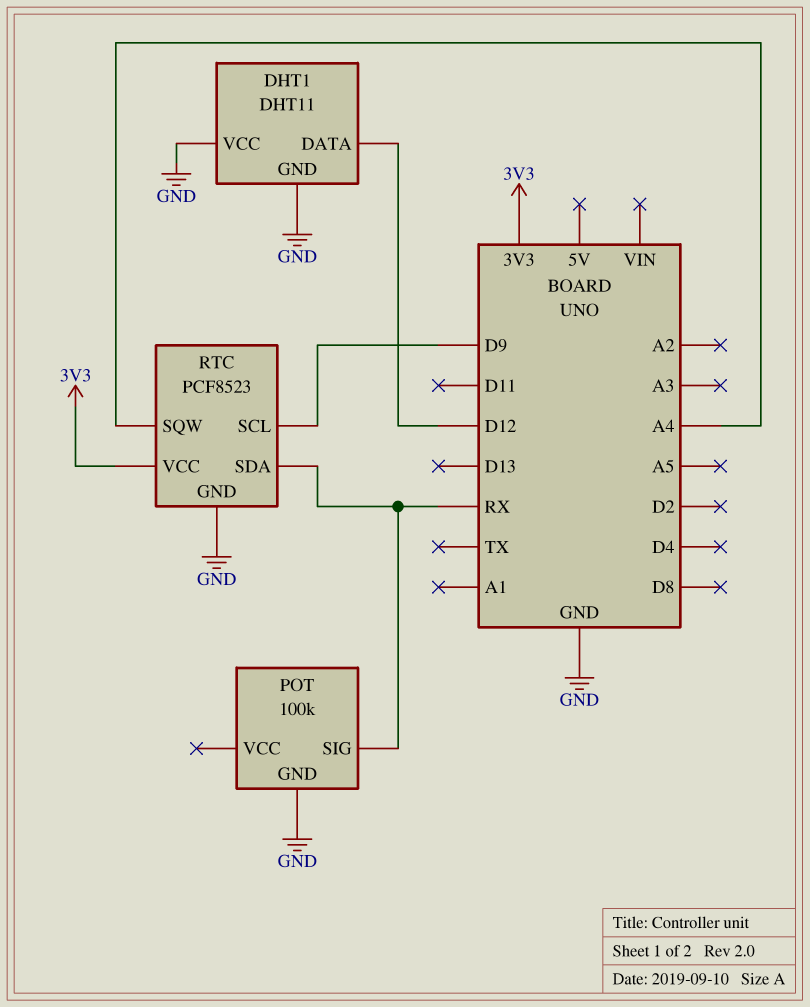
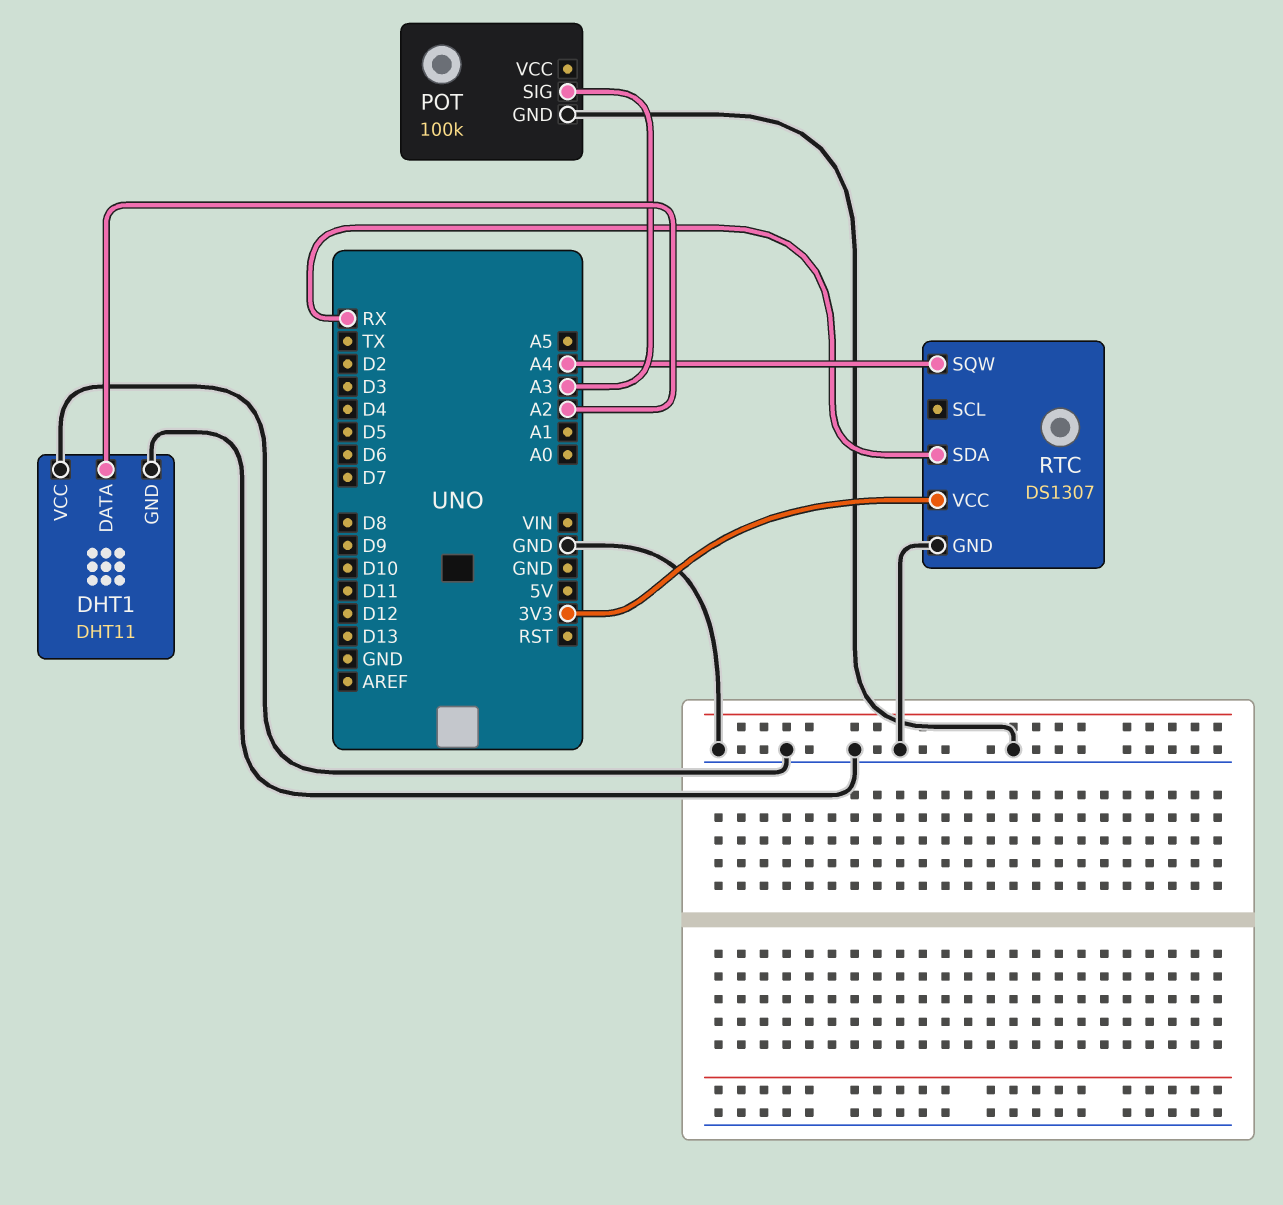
DHT1 pin DATA: D12 -> A2
POT pin SIG: RX -> A3
RTC: PCF8523 -> DS1307
RTC pin SCL: D9 -> none

